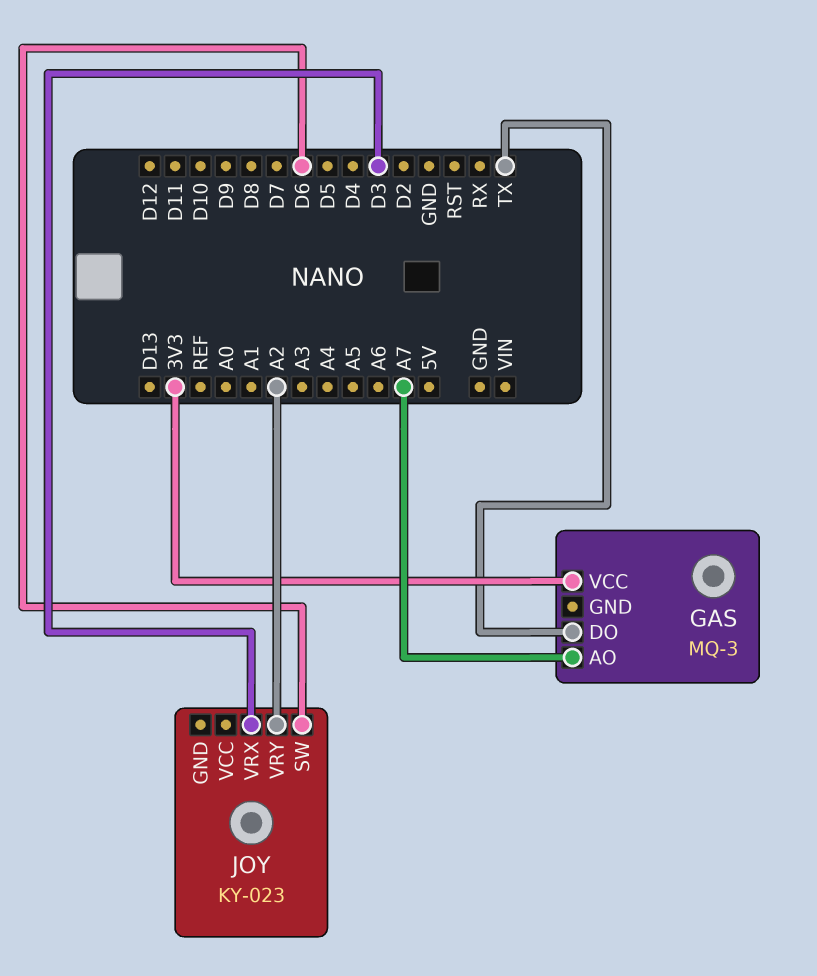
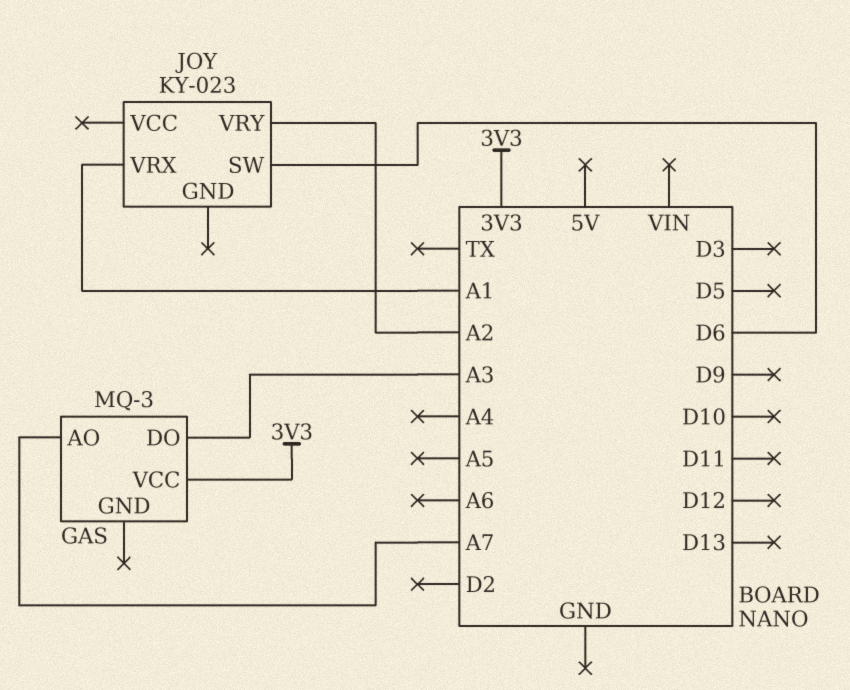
GAS pin DO: TX -> A3
JOY pin VRX: D3 -> A1

